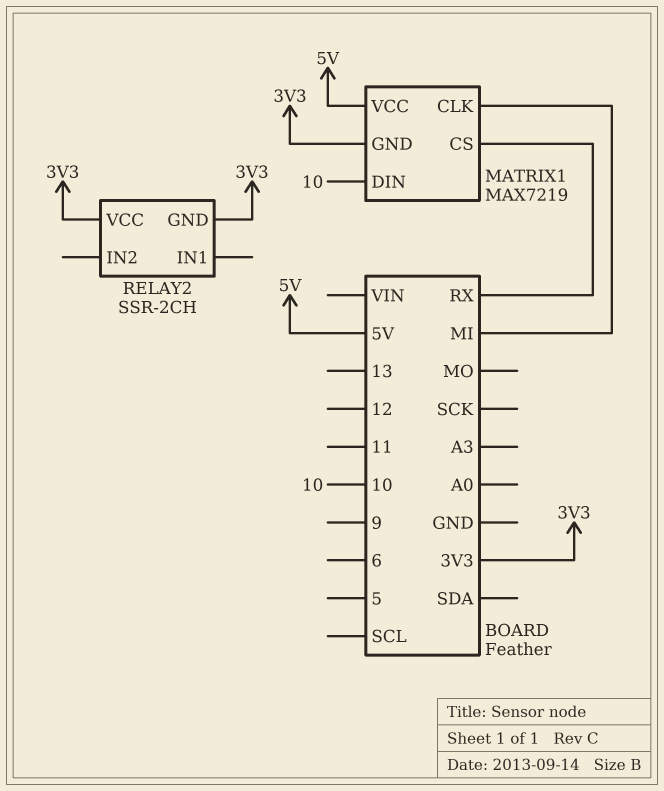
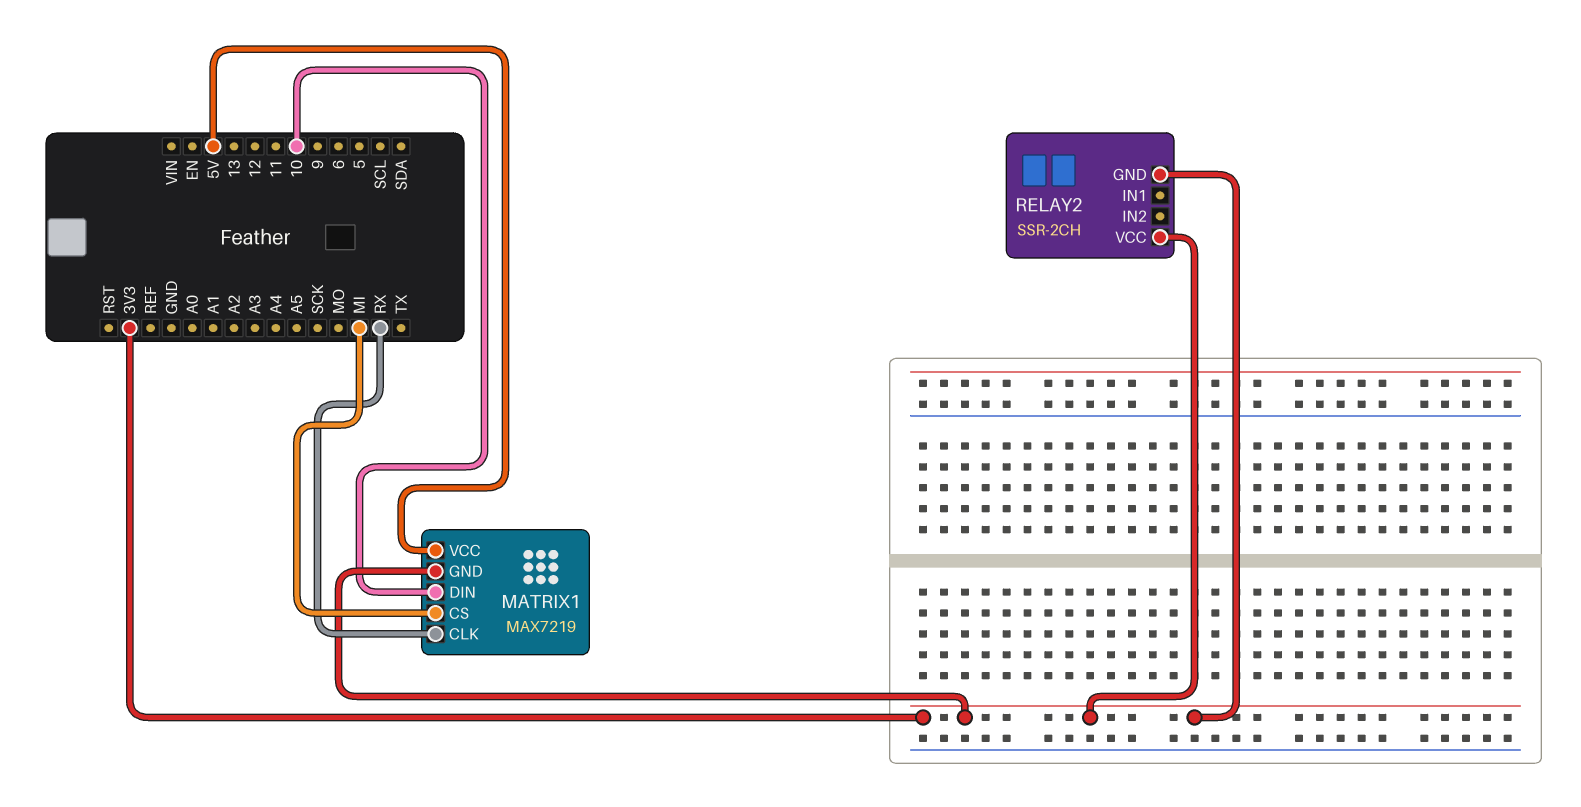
MATRIX1 pin CLK: MI -> RX
MATRIX1 pin CS: RX -> MI

